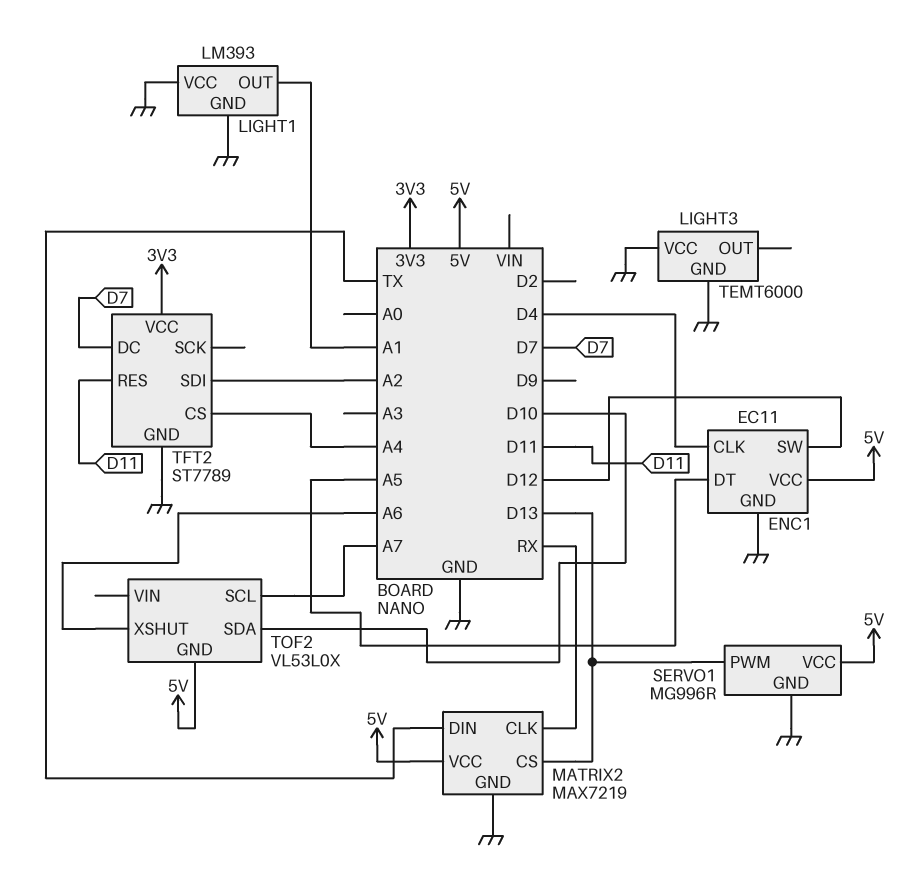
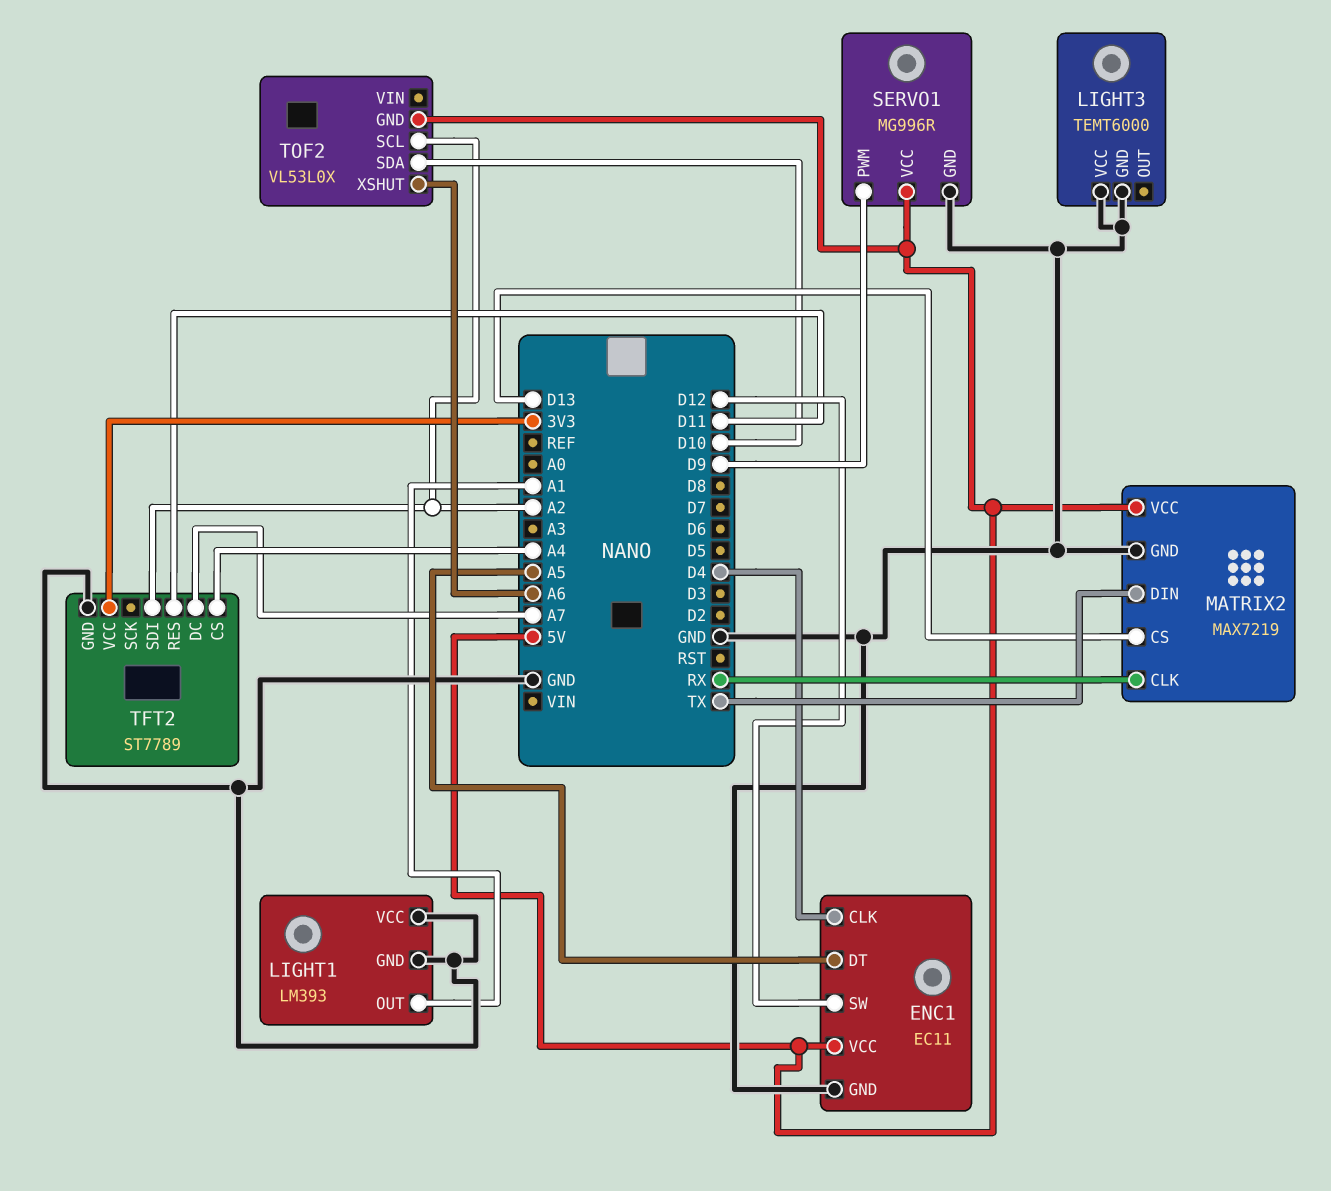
SERVO1 pin PWM: D13 -> D9
TFT2 pin DC: D7 -> A7
TOF2 pin SCL: A7 -> A2

